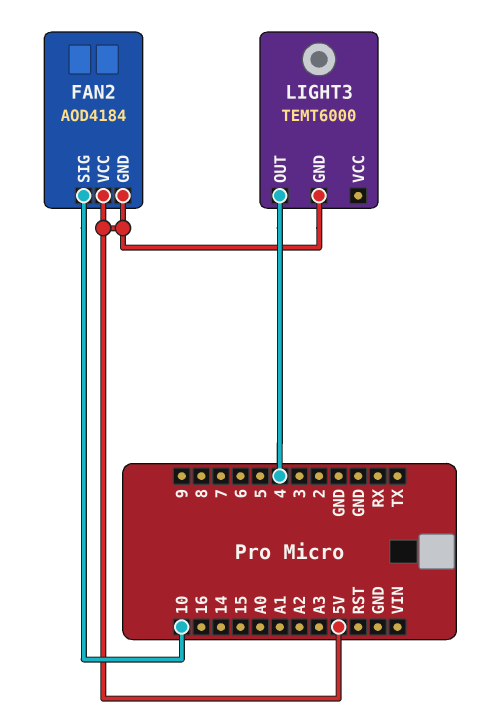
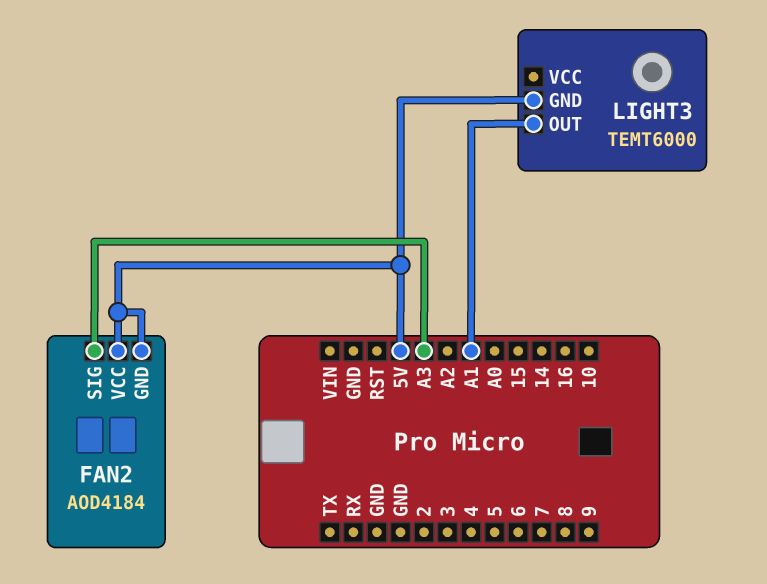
FAN2 pin SIG: 10 -> A3
LIGHT3 pin OUT: 4 -> A1

